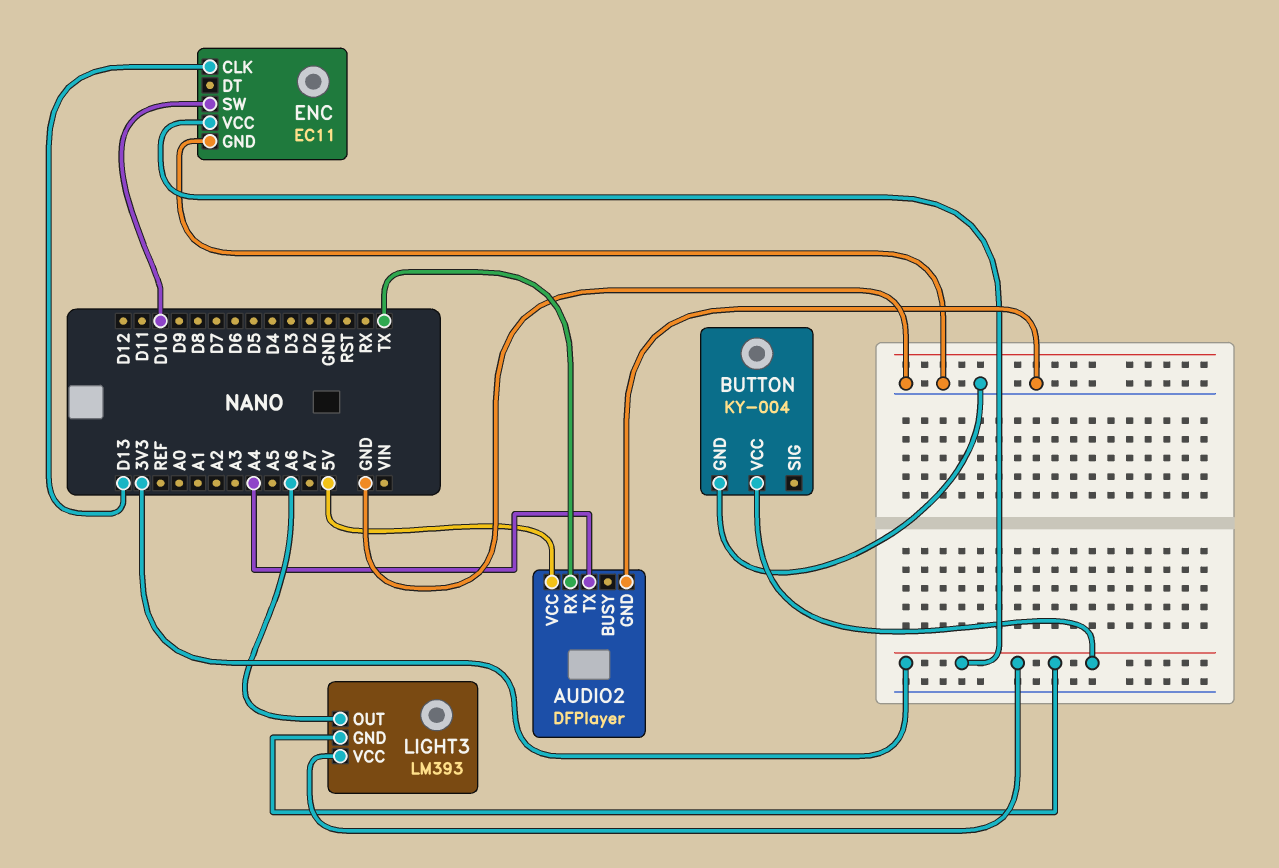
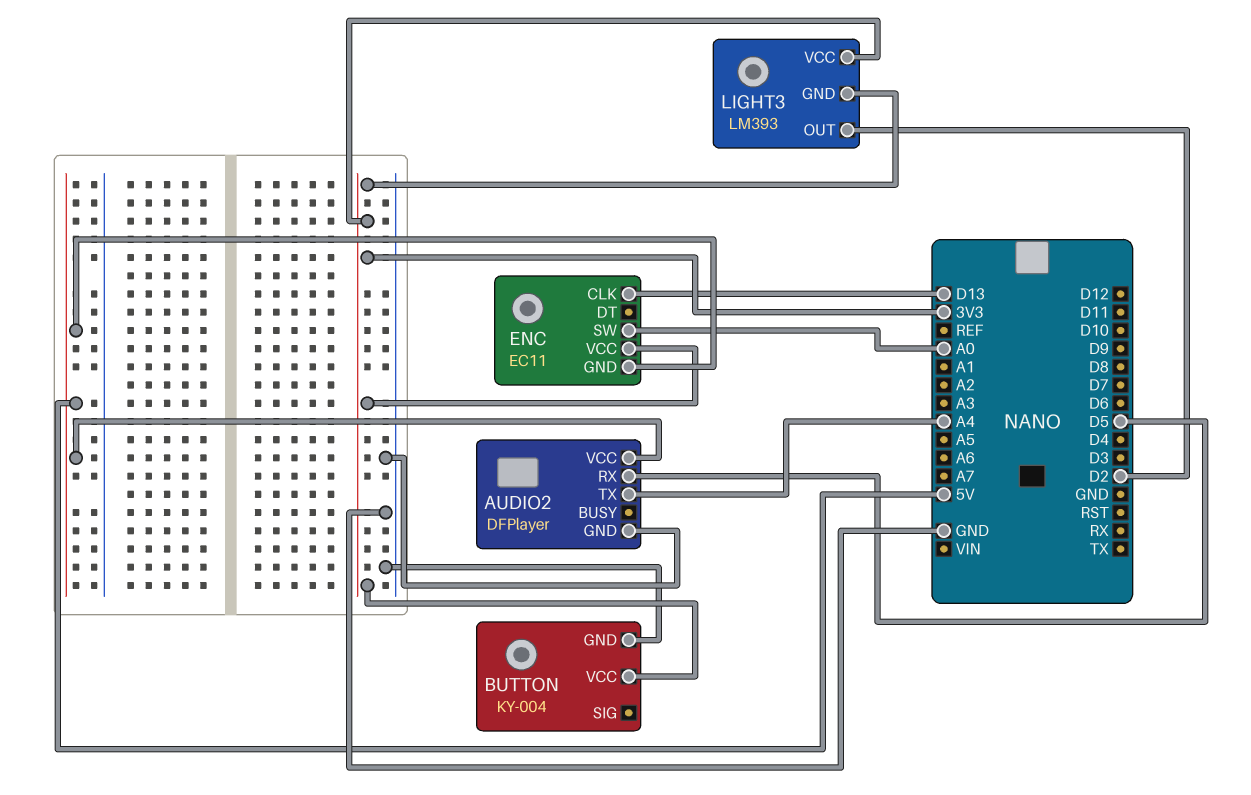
AUDIO2 pin RX: TX -> D5
ENC pin GND: GND -> 5V
ENC pin SW: D10 -> A0
LIGHT3 pin OUT: A6 -> D2

